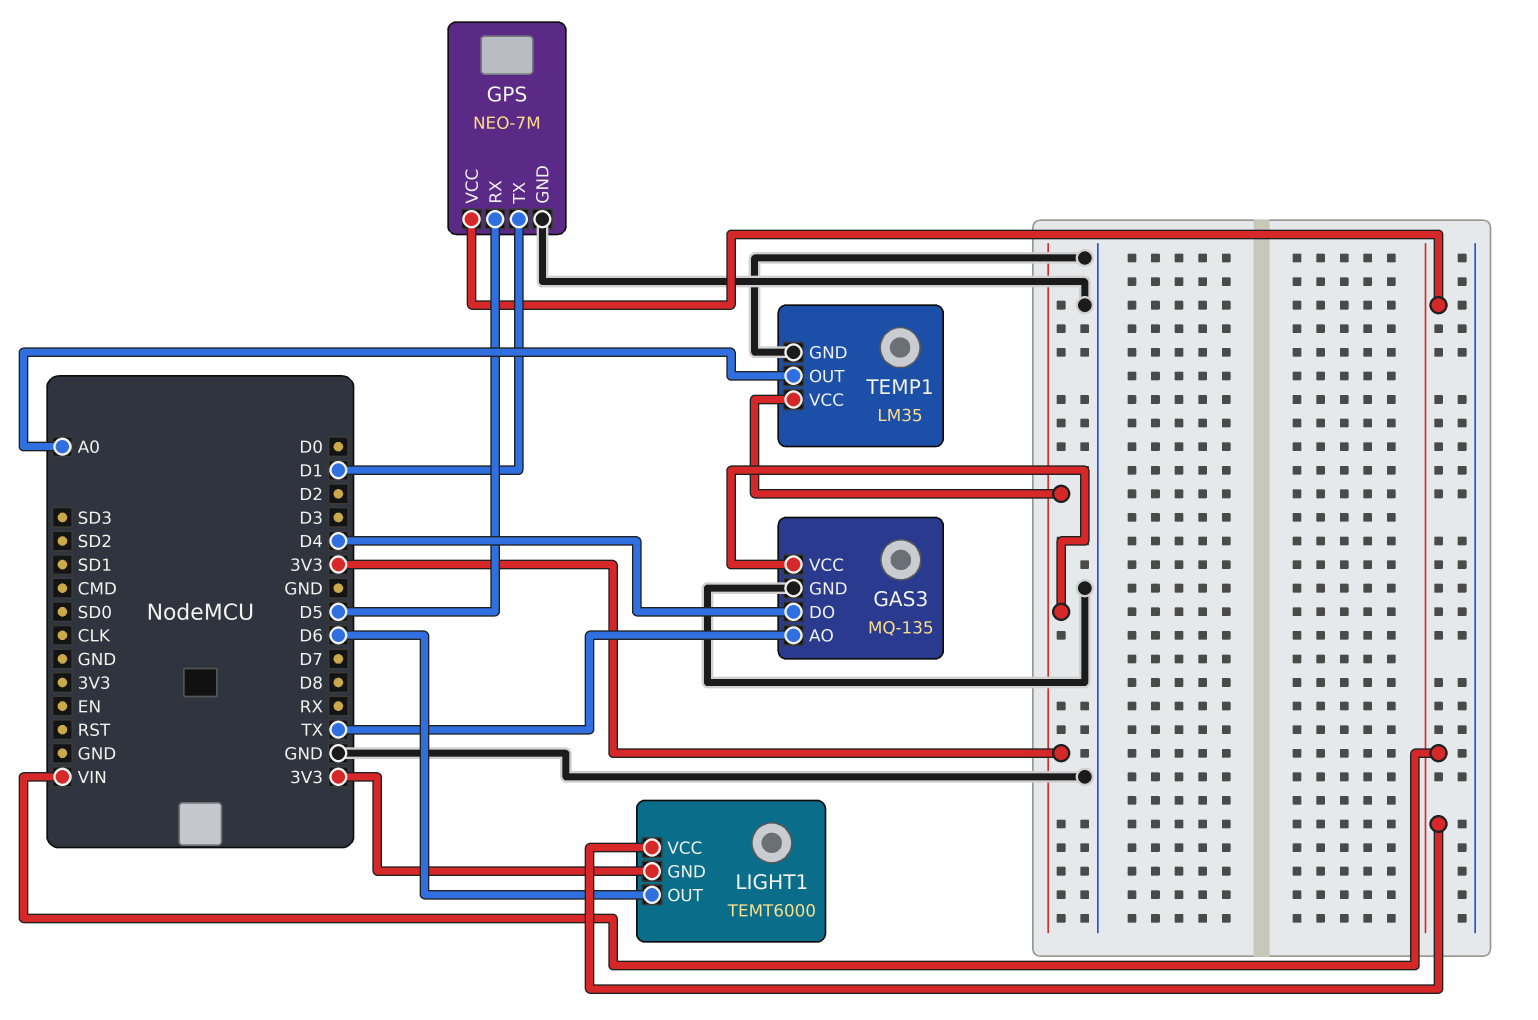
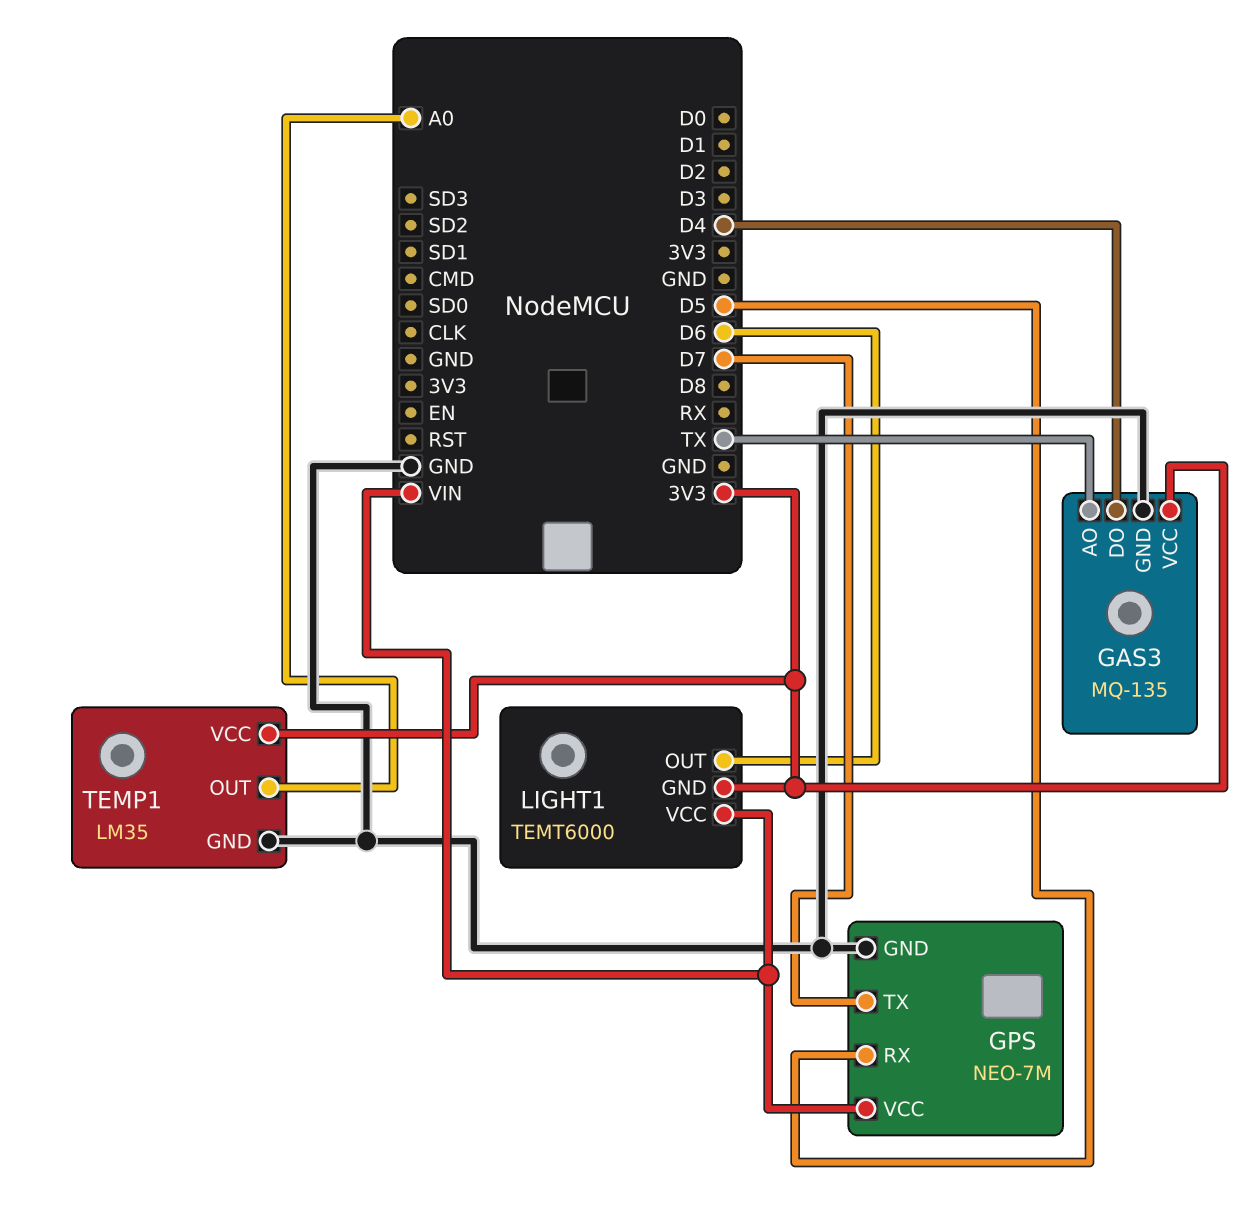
GPS pin TX: D1 -> D7

